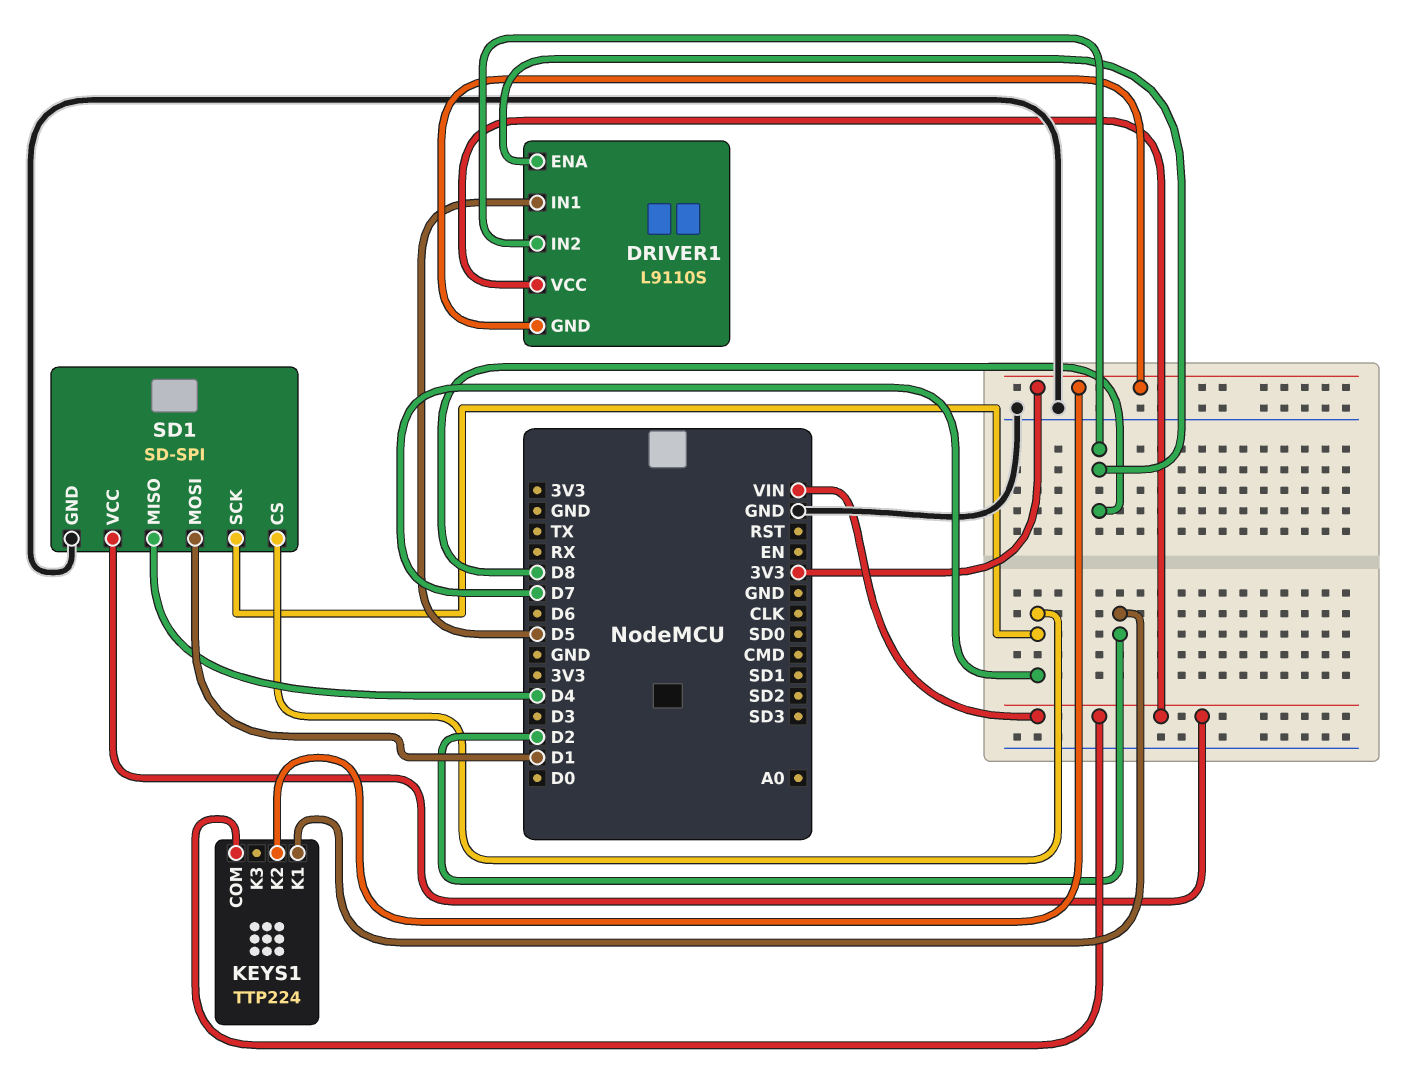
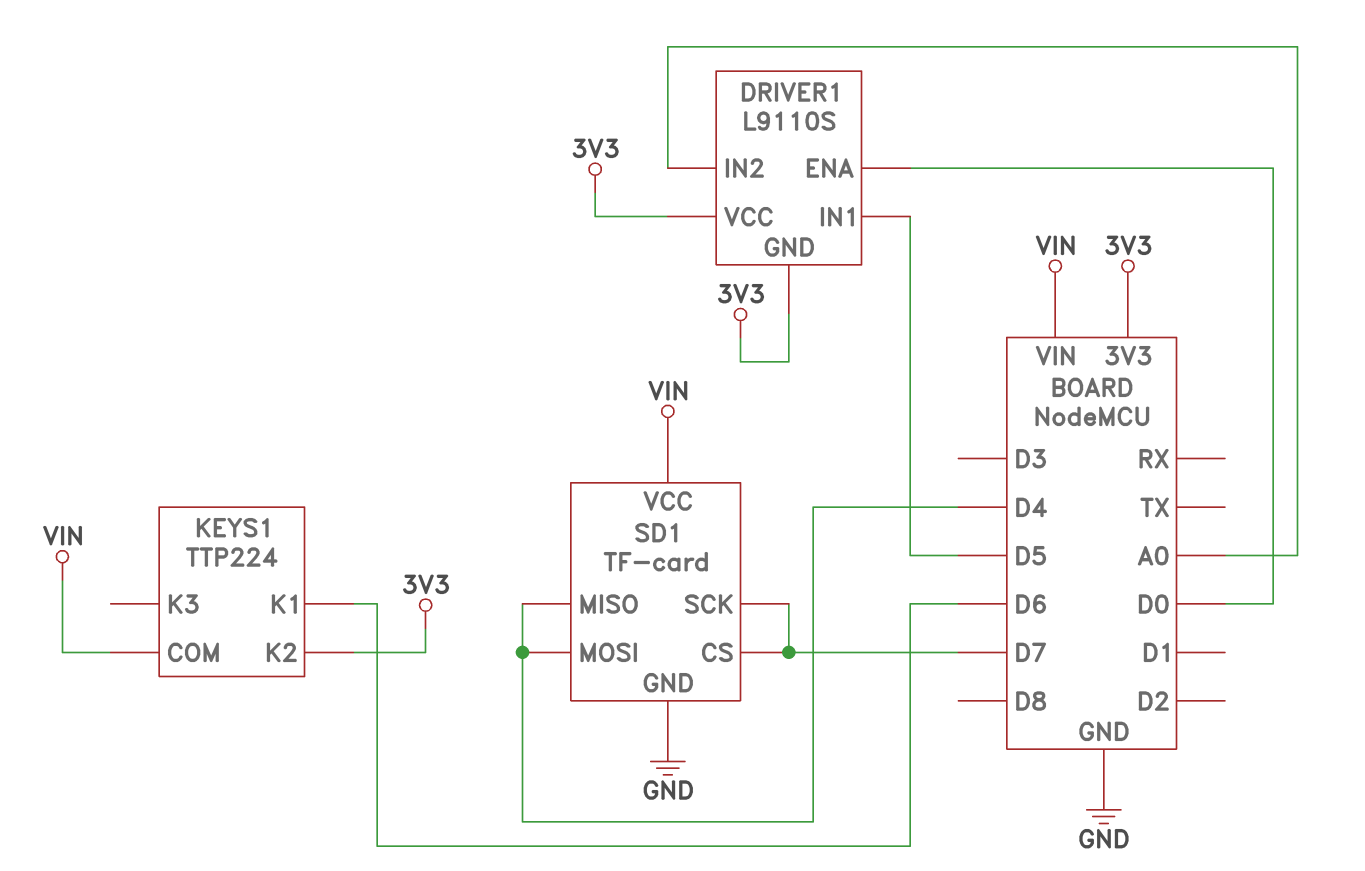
DRIVER1 pin ENA: D8 -> D0
DRIVER1 pin IN2: D8 -> A0
DRIVER1 pin VCC: VIN -> 3V3
KEYS1 pin K1: D2 -> D6
SD1: SD-SPI -> TF-card
SD1 pin MOSI: D1 -> D4

